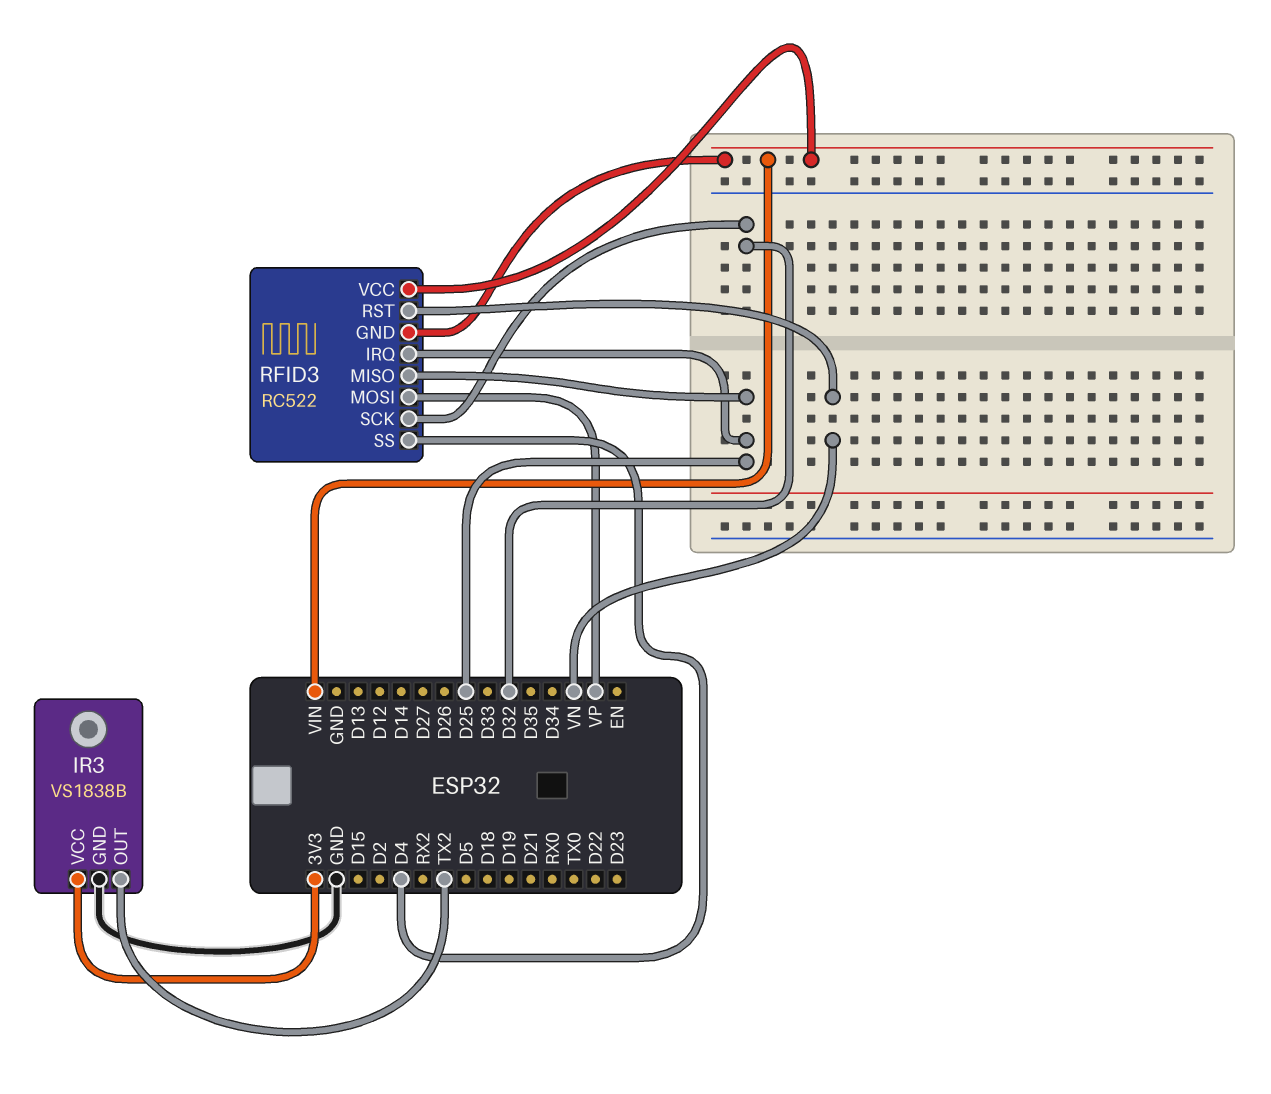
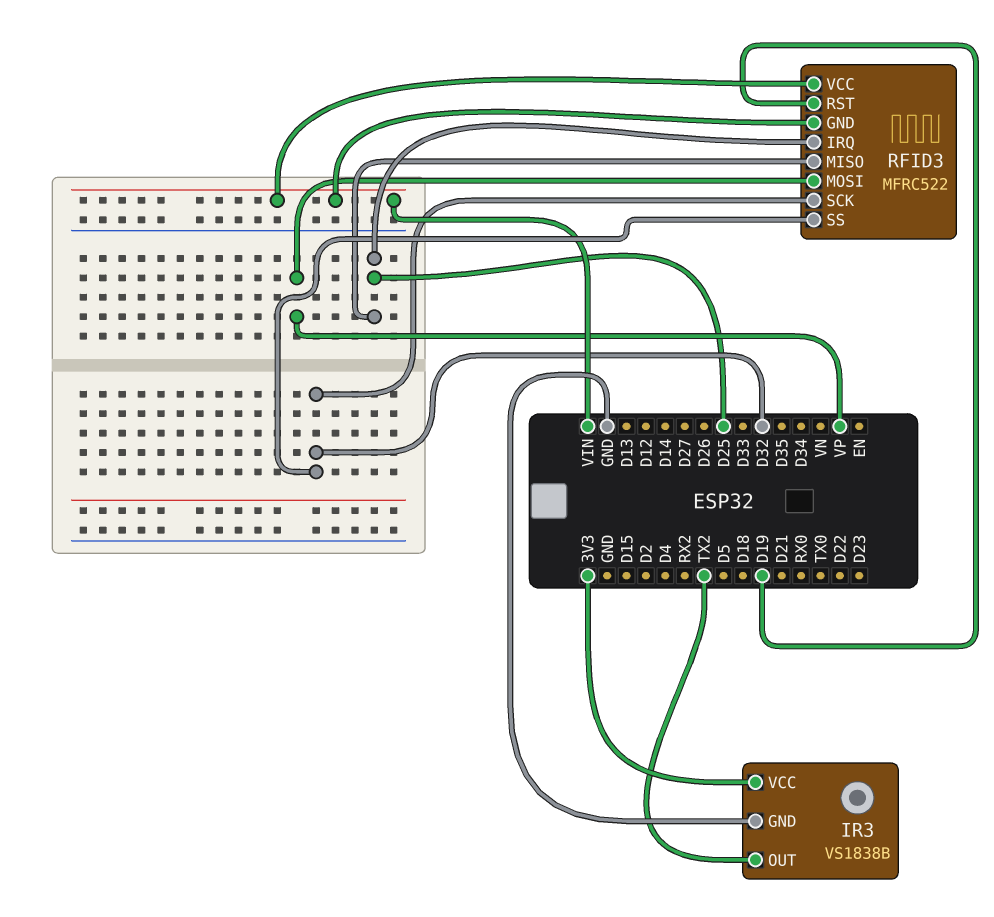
RFID3: RC522 -> MFRC522
RFID3 pin RST: VN -> D19
RFID3 pin SS: D4 -> D32

